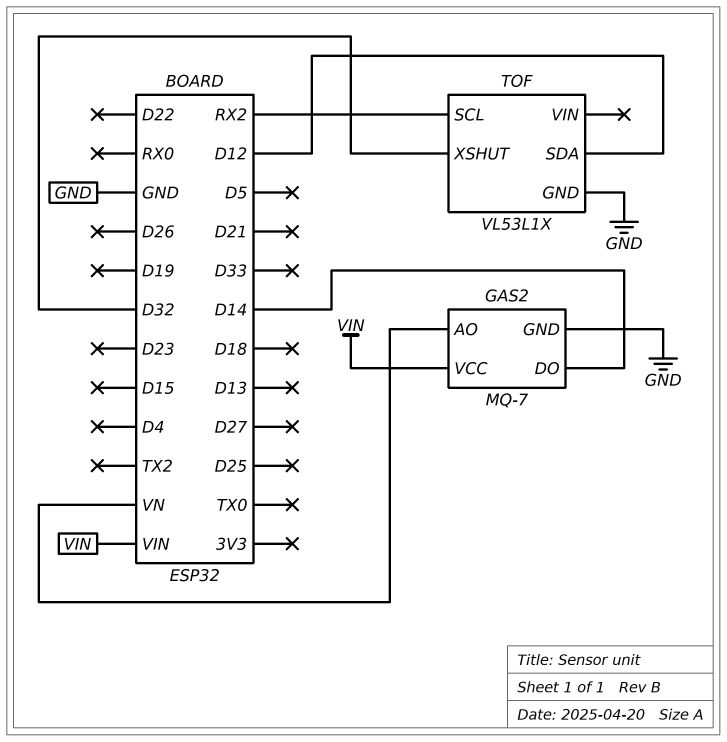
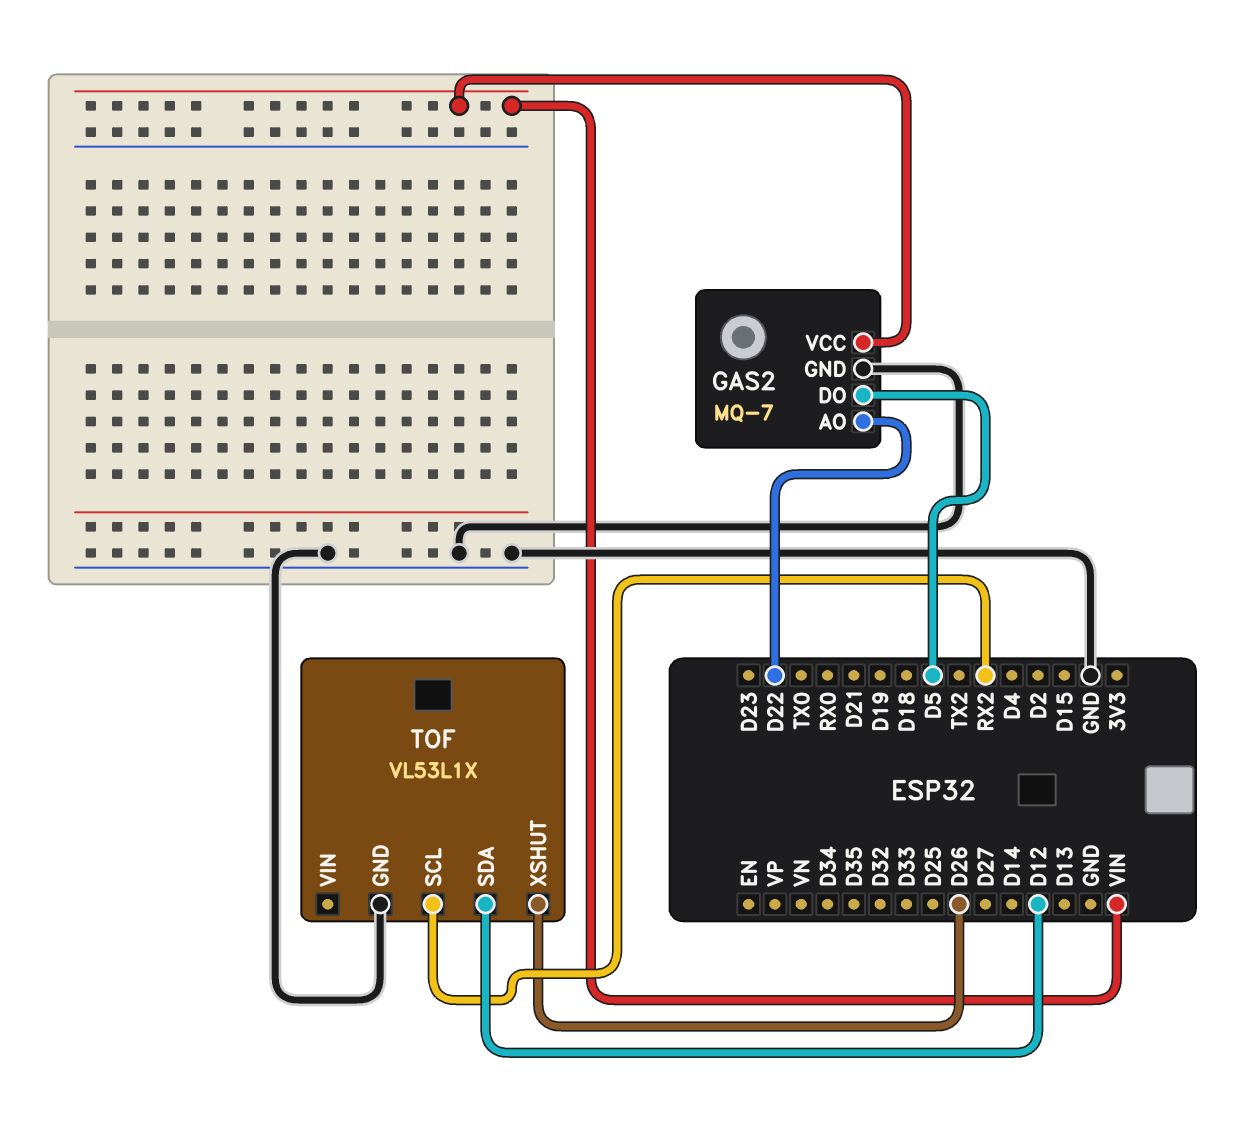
GAS2 pin AO: VN -> D22
GAS2 pin DO: D14 -> D5
TOF pin XSHUT: D32 -> D26

